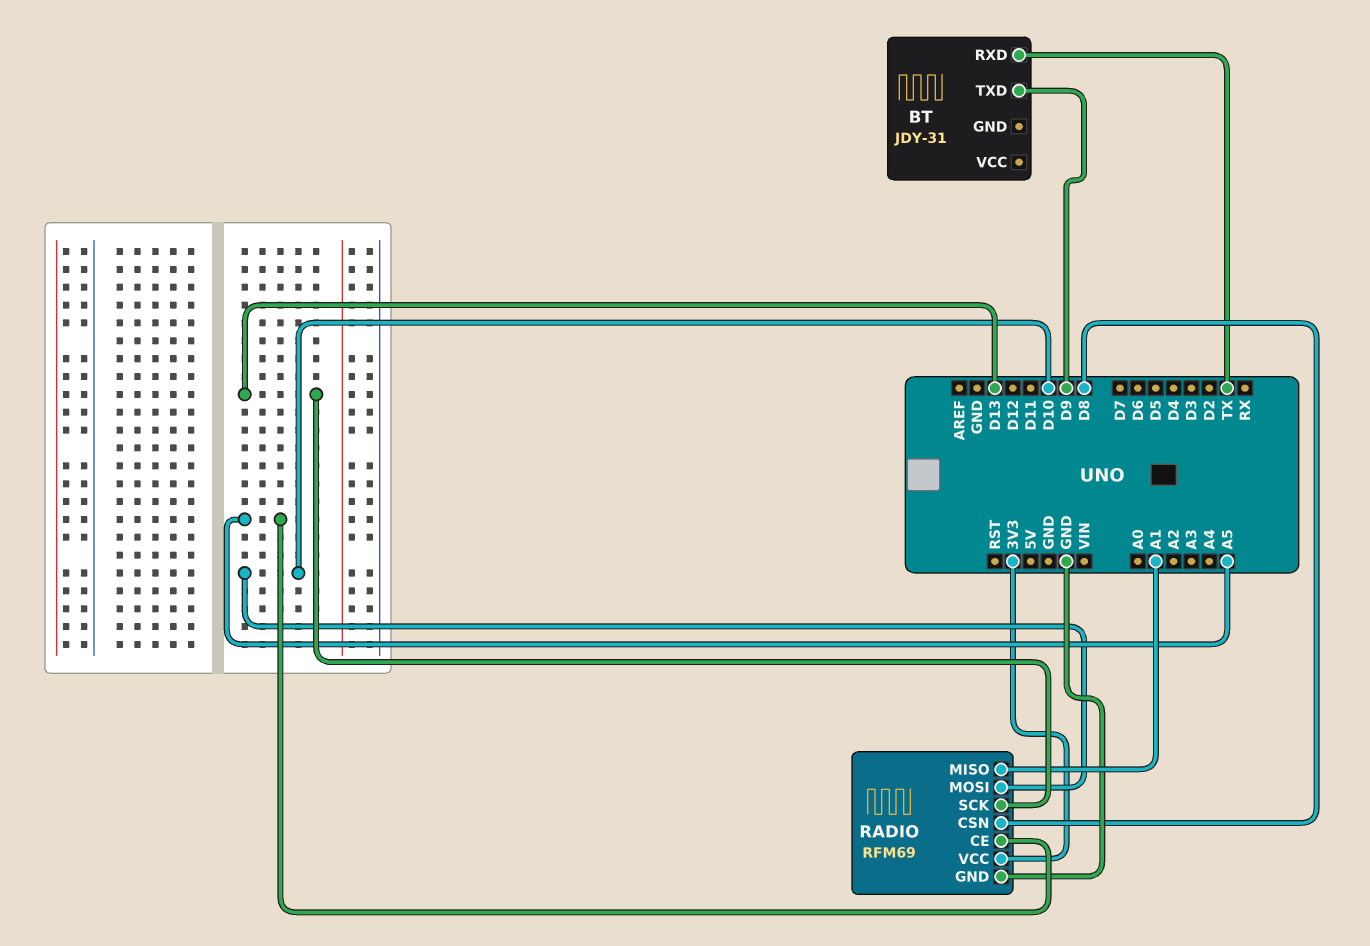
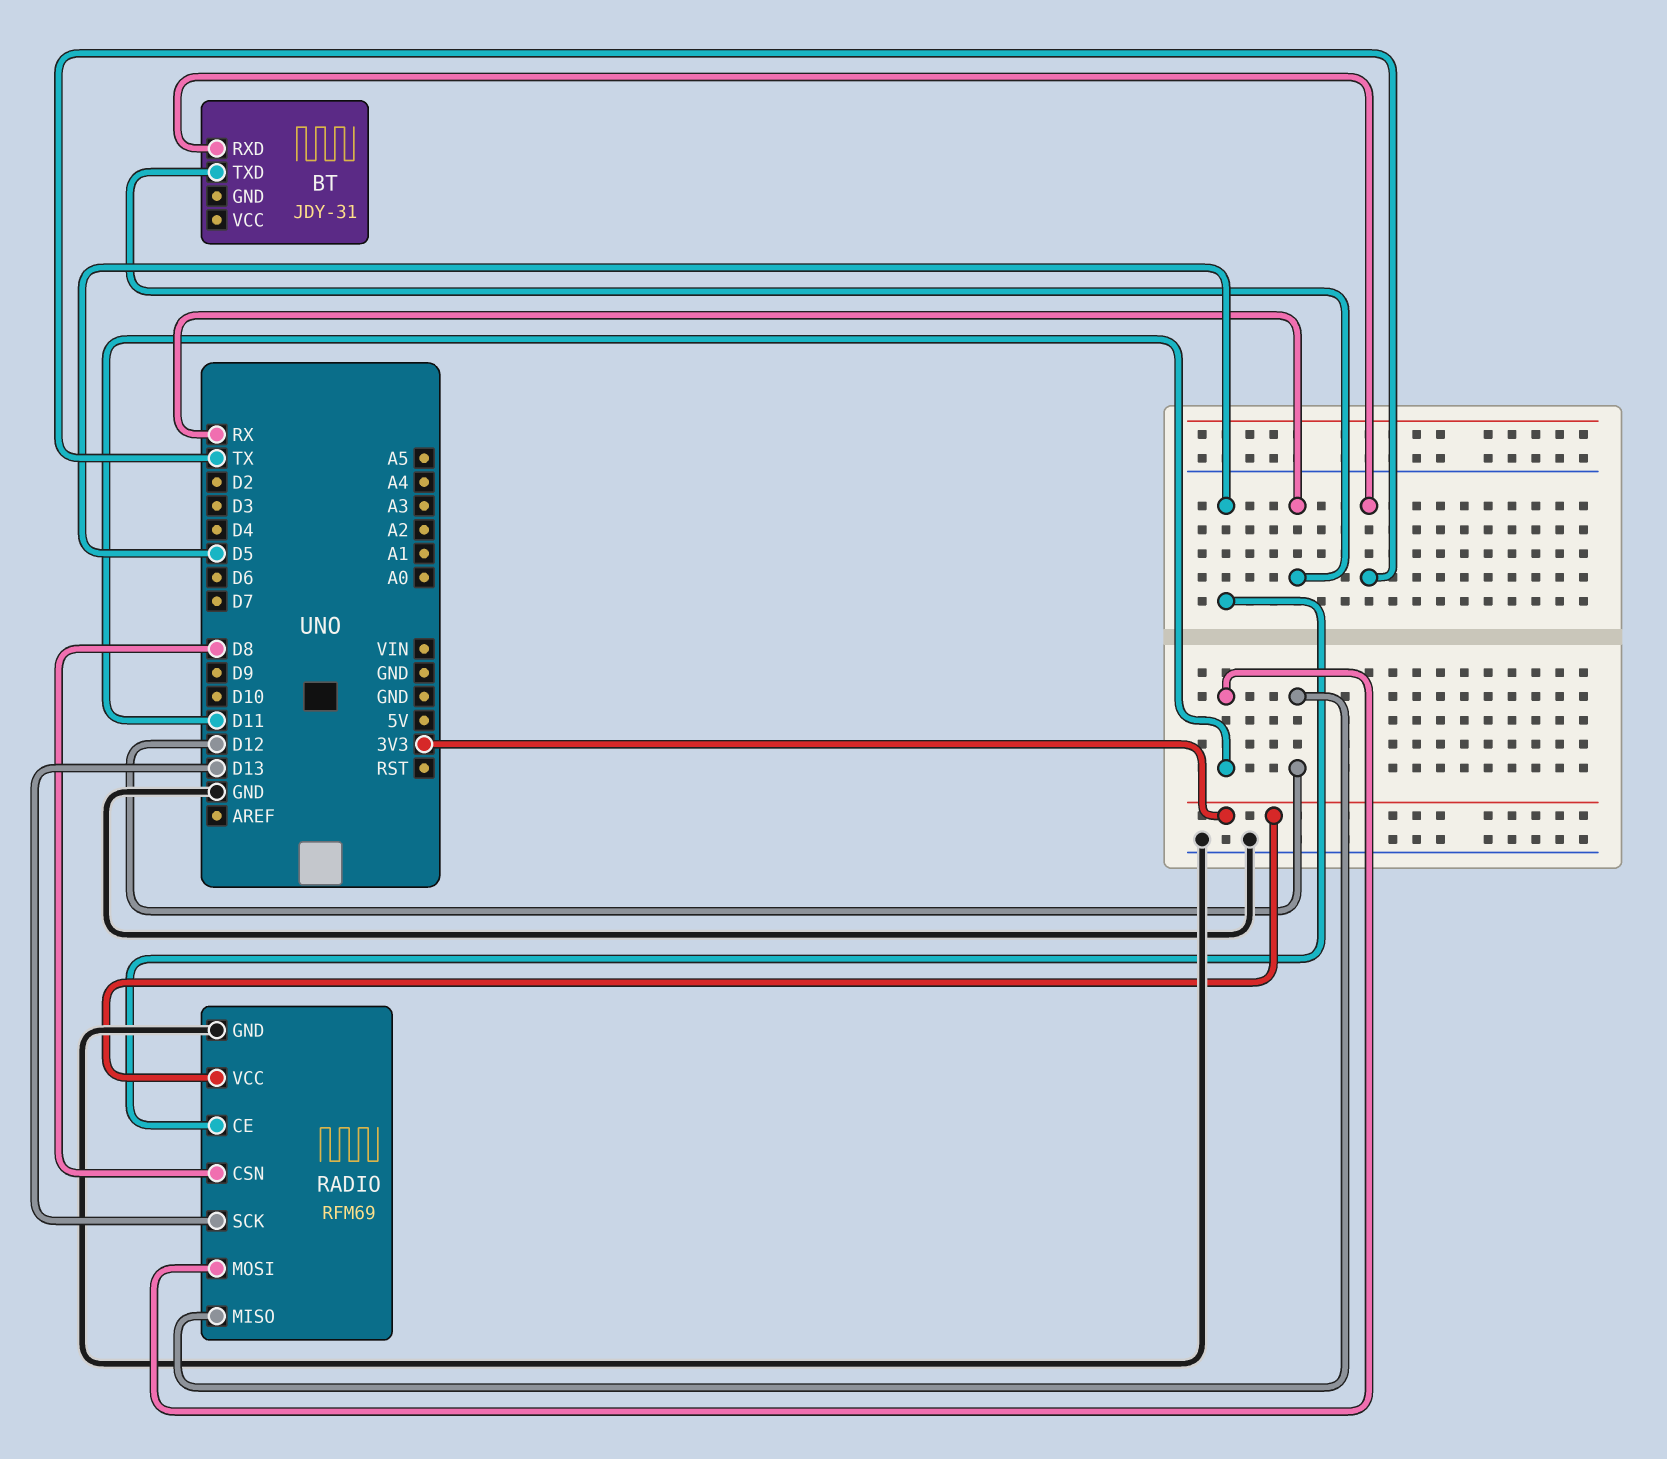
BT pin TXD: D9 -> RX
RADIO pin CE: A5 -> D5
RADIO pin MISO: A1 -> D12
RADIO pin MOSI: D10 -> D11

